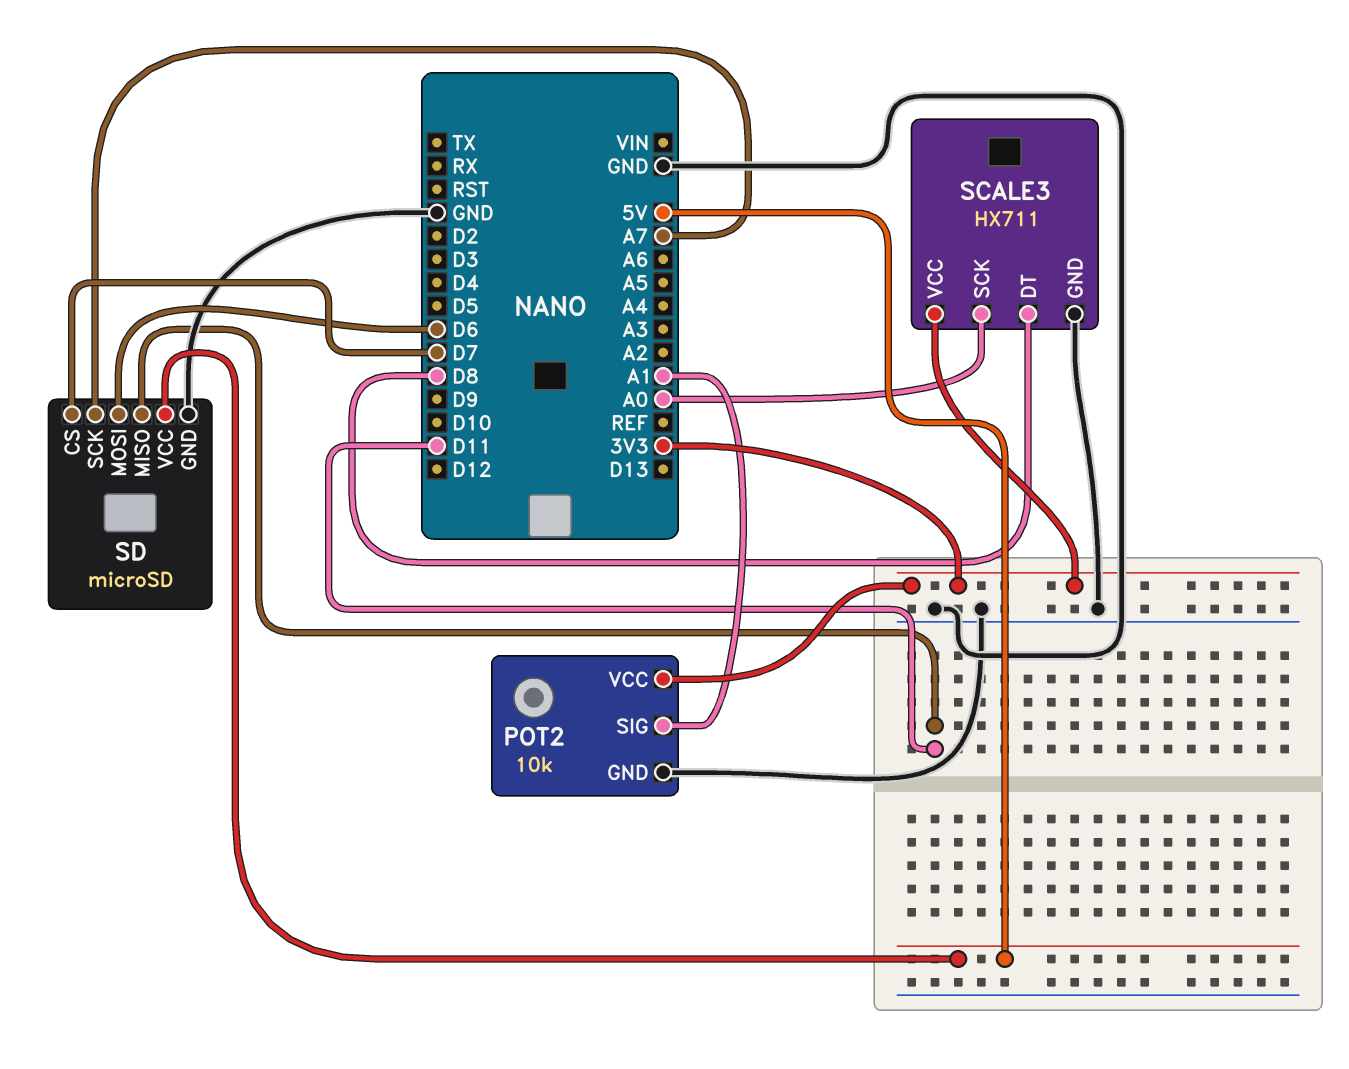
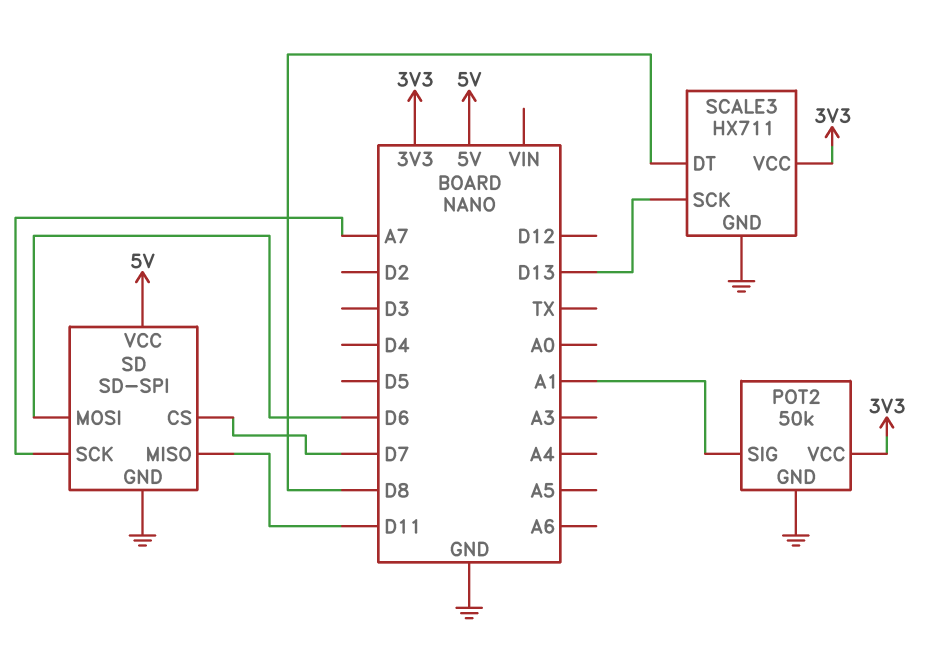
POT2: 10k -> 50k
SCALE3 pin SCK: A0 -> D13
SD: microSD -> SD-SPI

